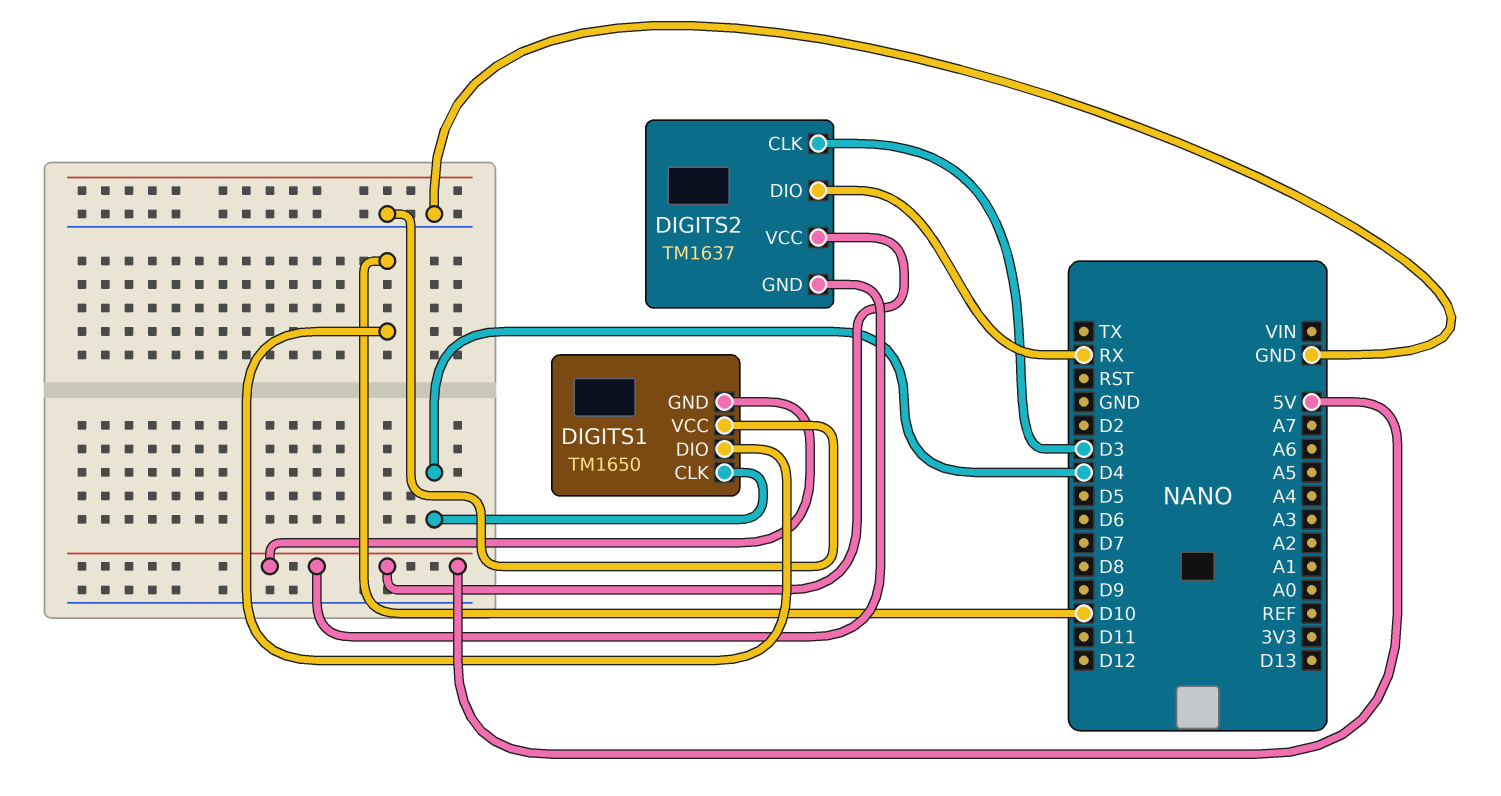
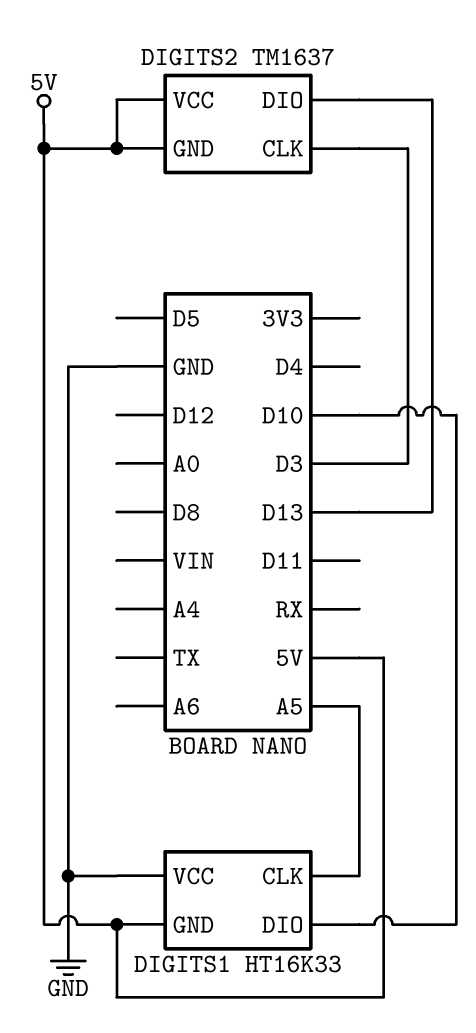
DIGITS1: TM1650 -> HT16K33
DIGITS1 pin CLK: D4 -> A5
DIGITS2 pin DIO: RX -> D13

